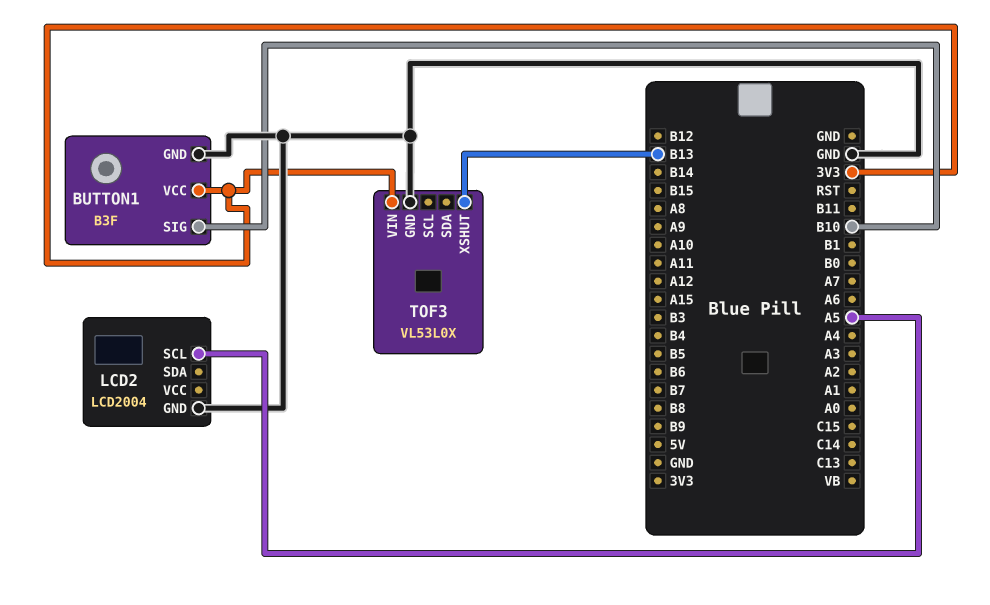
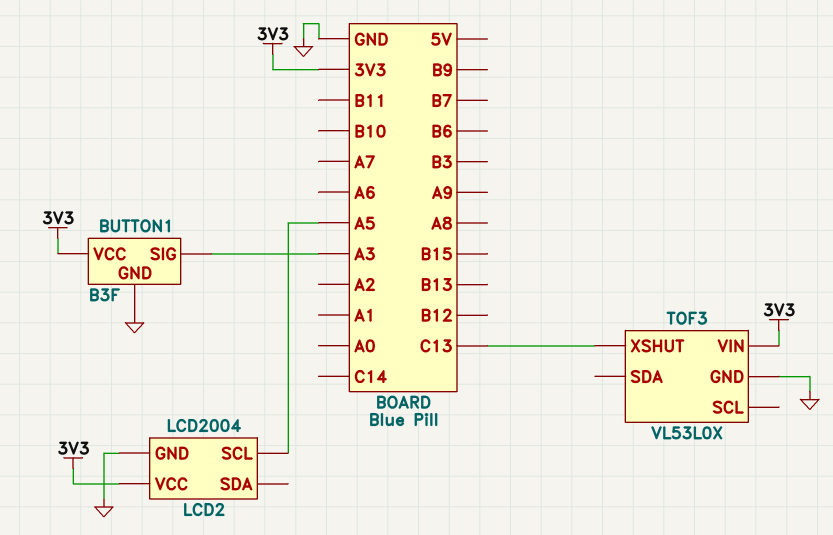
BUTTON1 pin SIG: B10 -> A3
LCD2 pin VCC: none -> 3V3
TOF3 pin XSHUT: B13 -> C13

